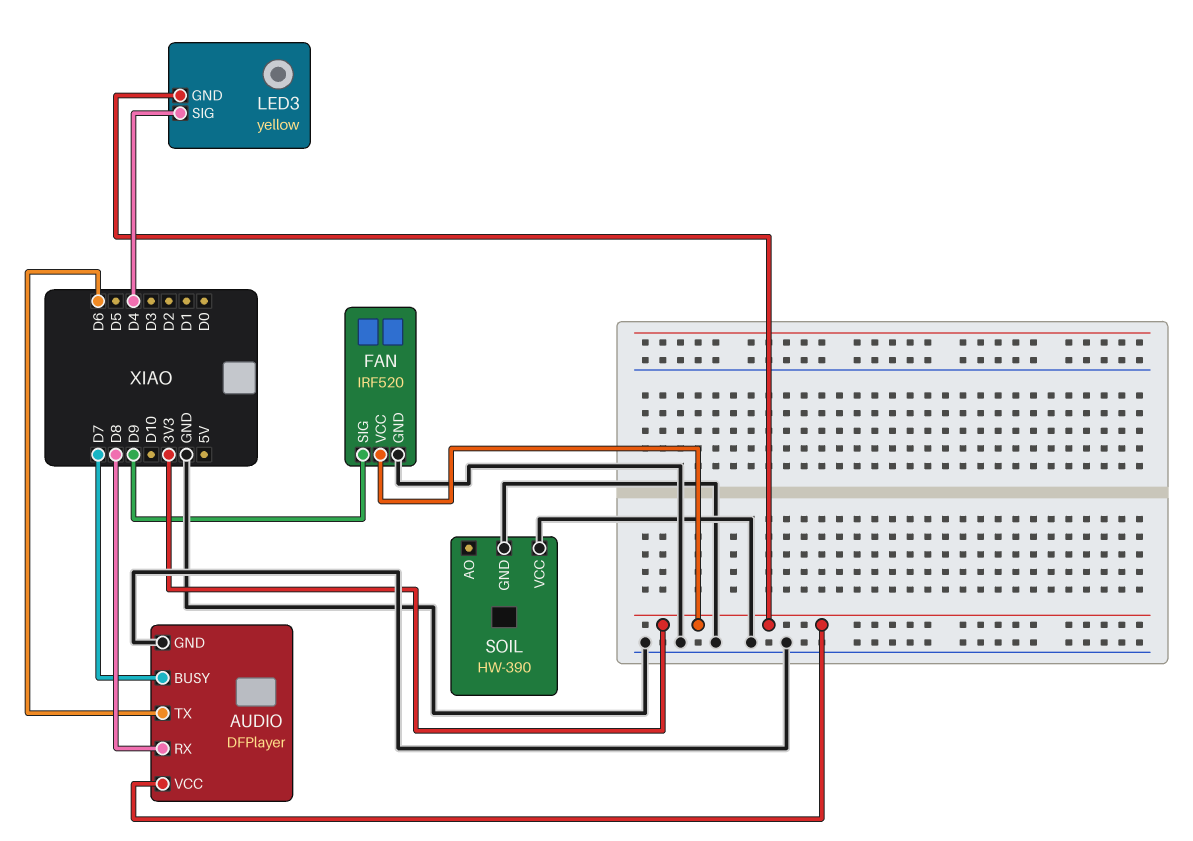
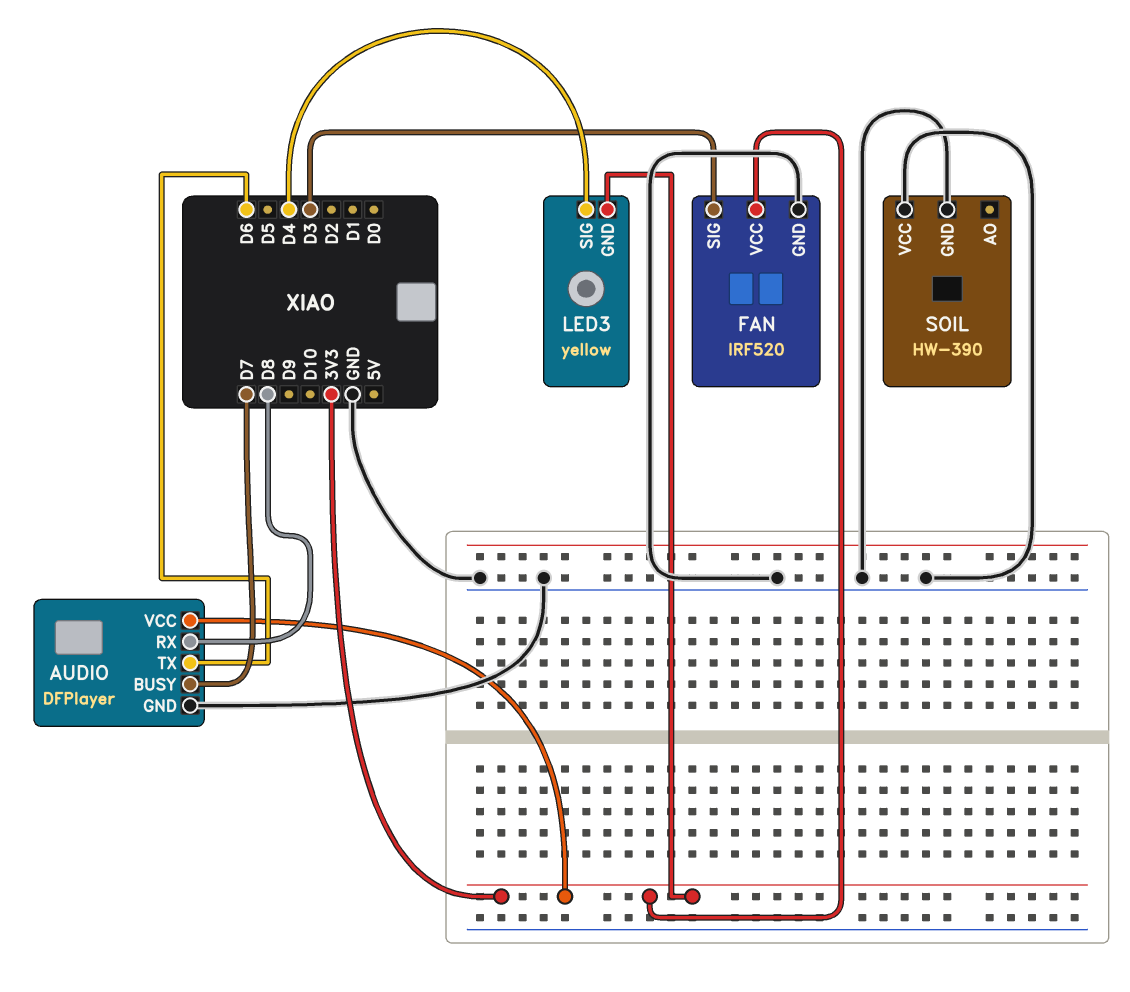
FAN pin SIG: D9 -> D3

